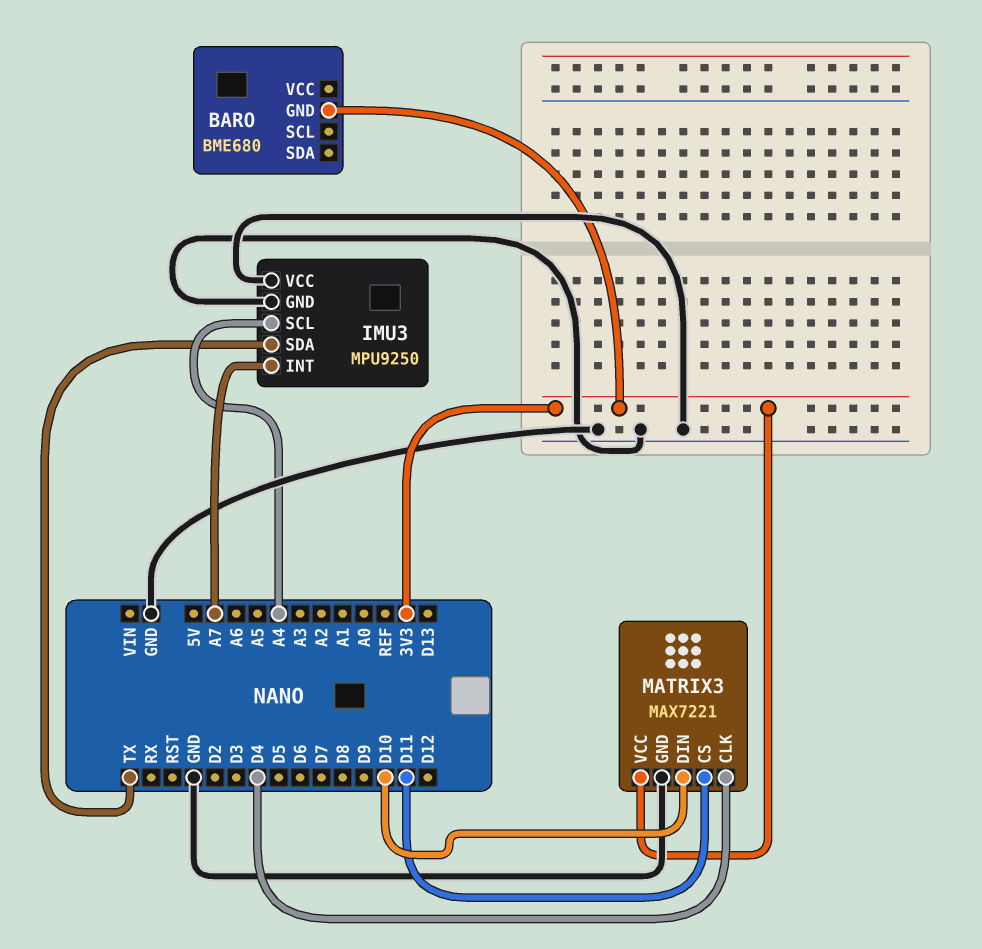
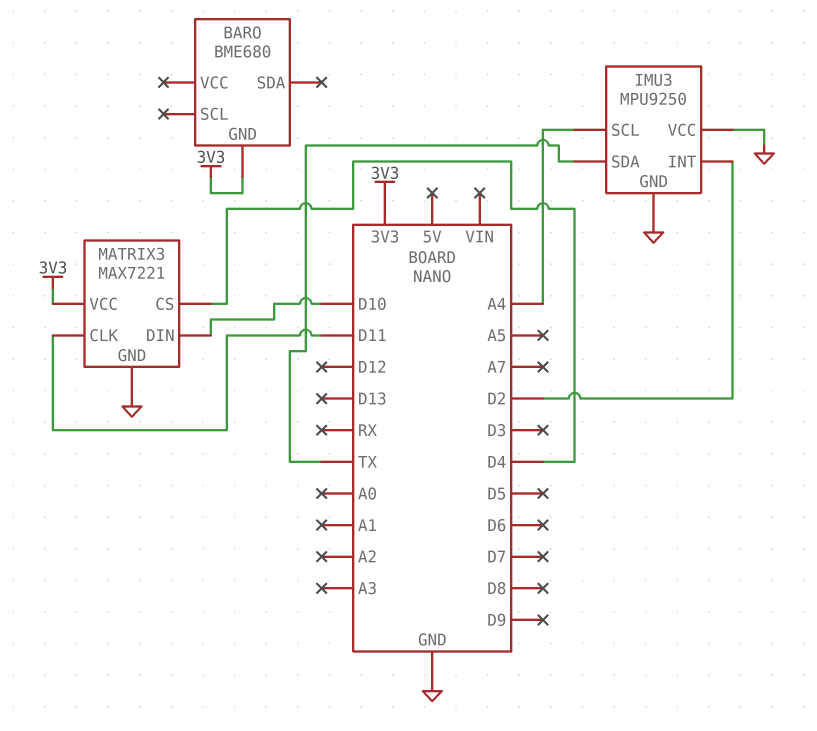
IMU3 pin INT: A7 -> D2
MATRIX3 pin CLK: D4 -> D11
MATRIX3 pin CS: D11 -> D4

